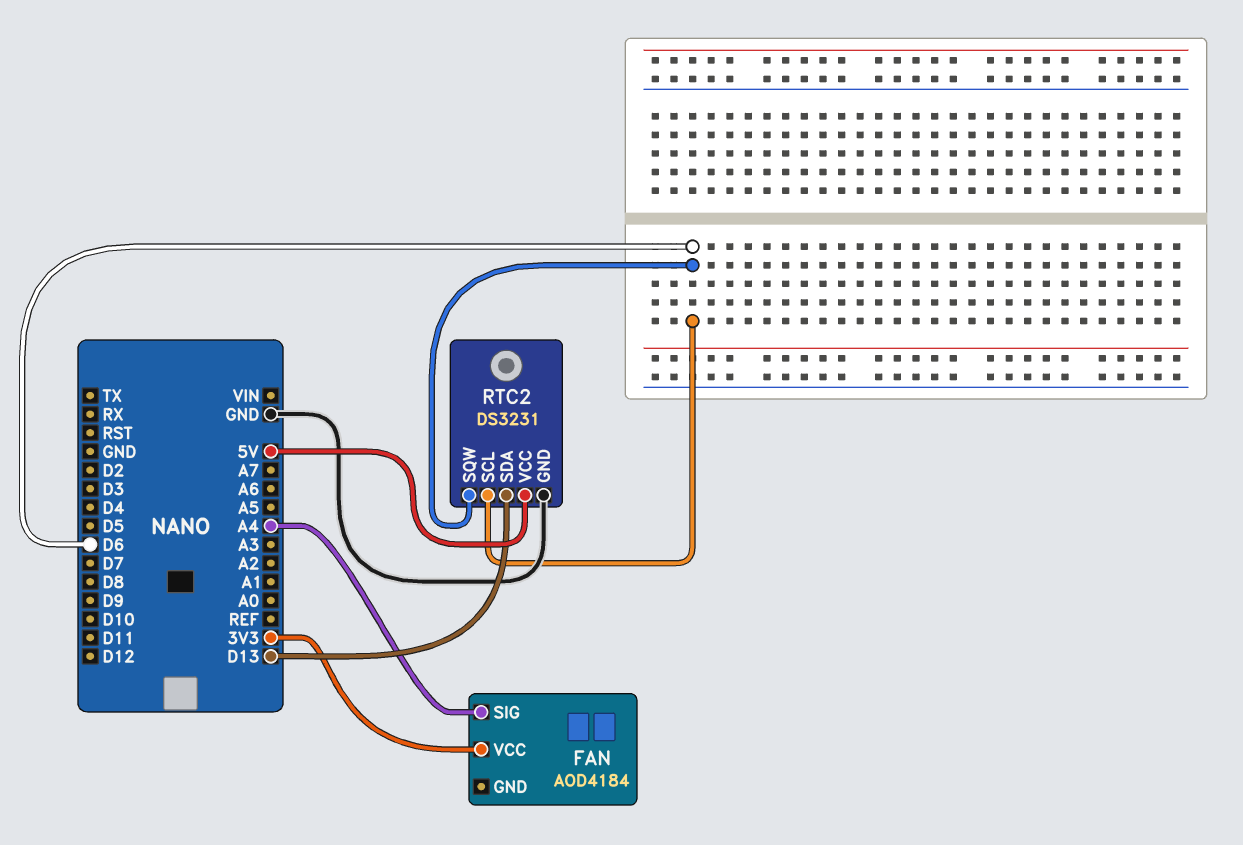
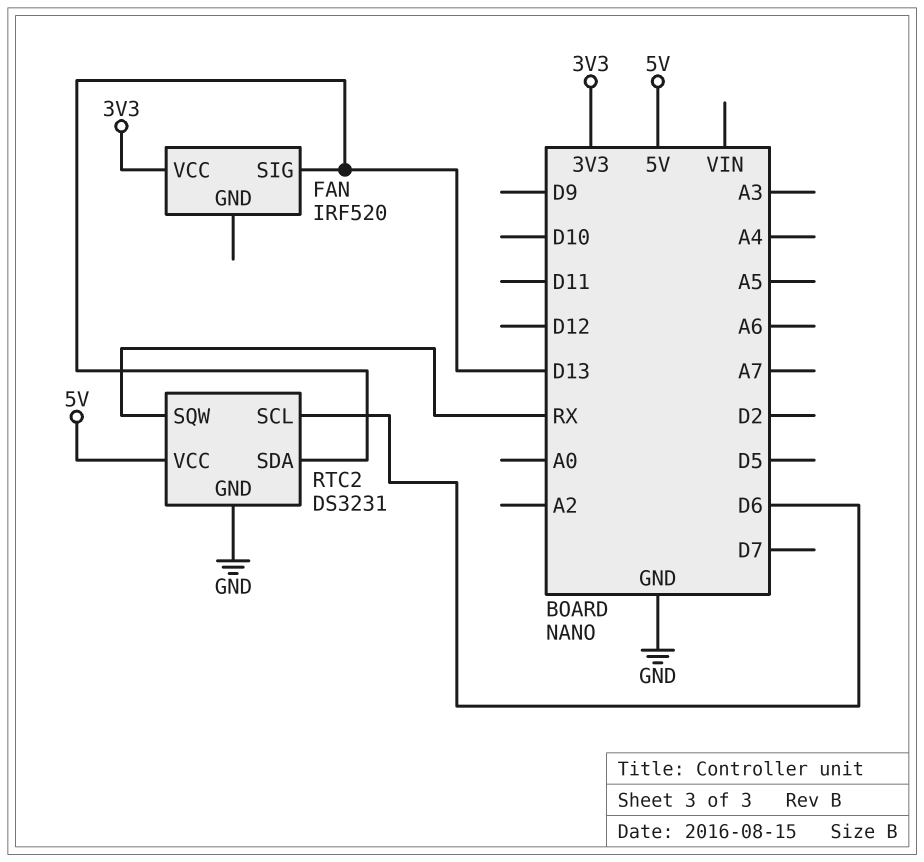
FAN: AOD4184 -> IRF520
FAN pin SIG: A4 -> D13
RTC2 pin SQW: D6 -> RX

